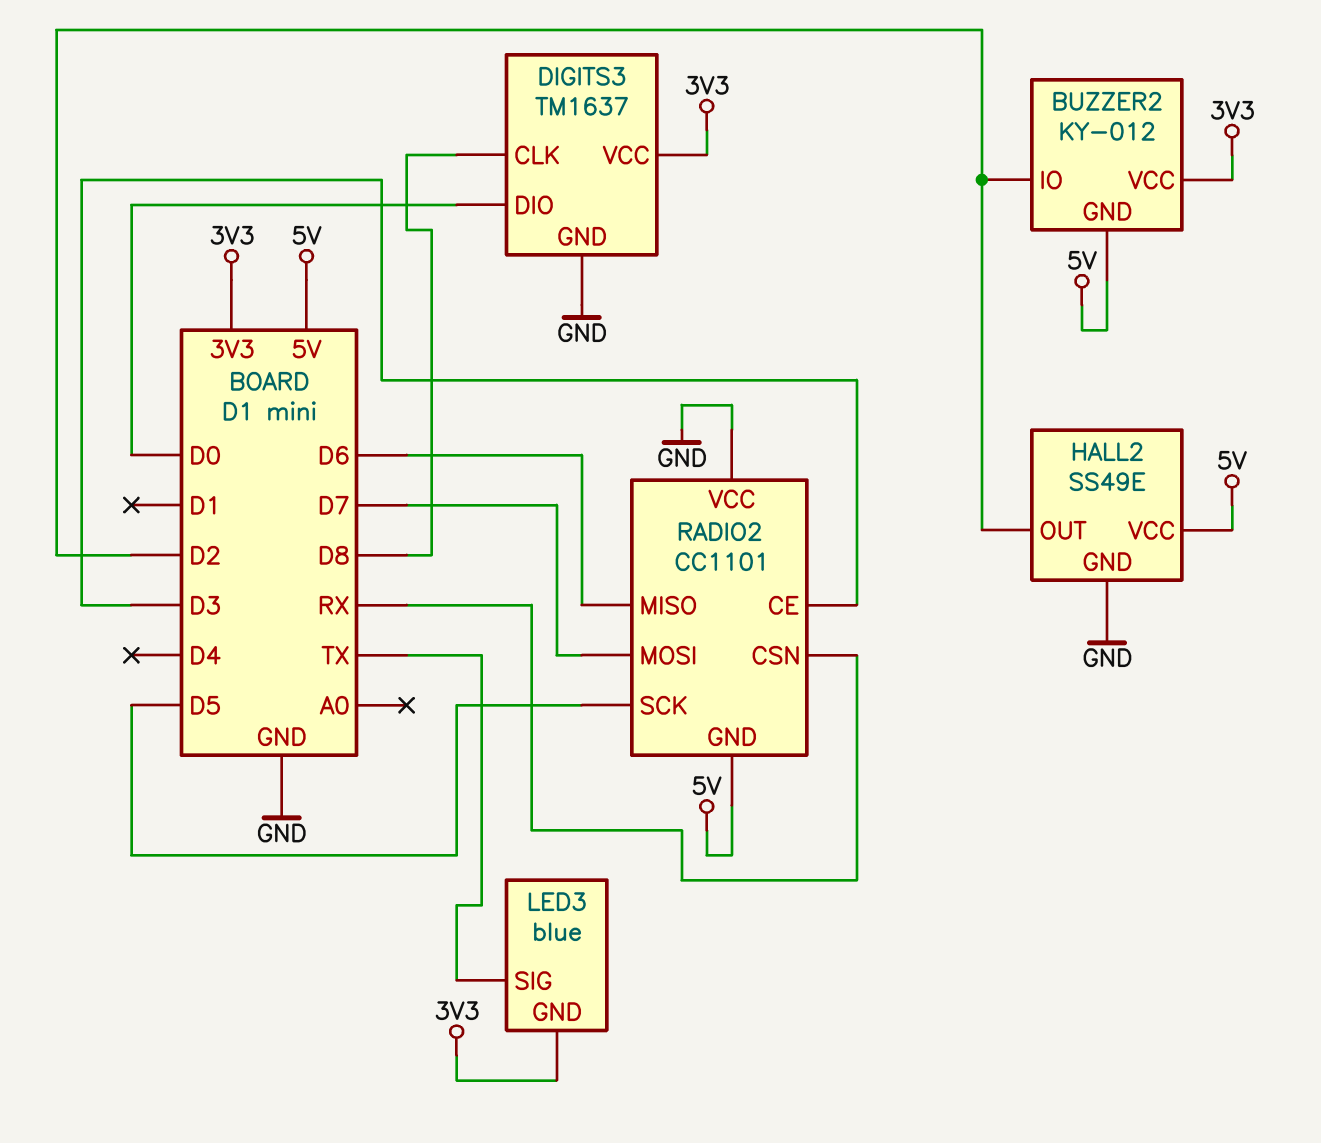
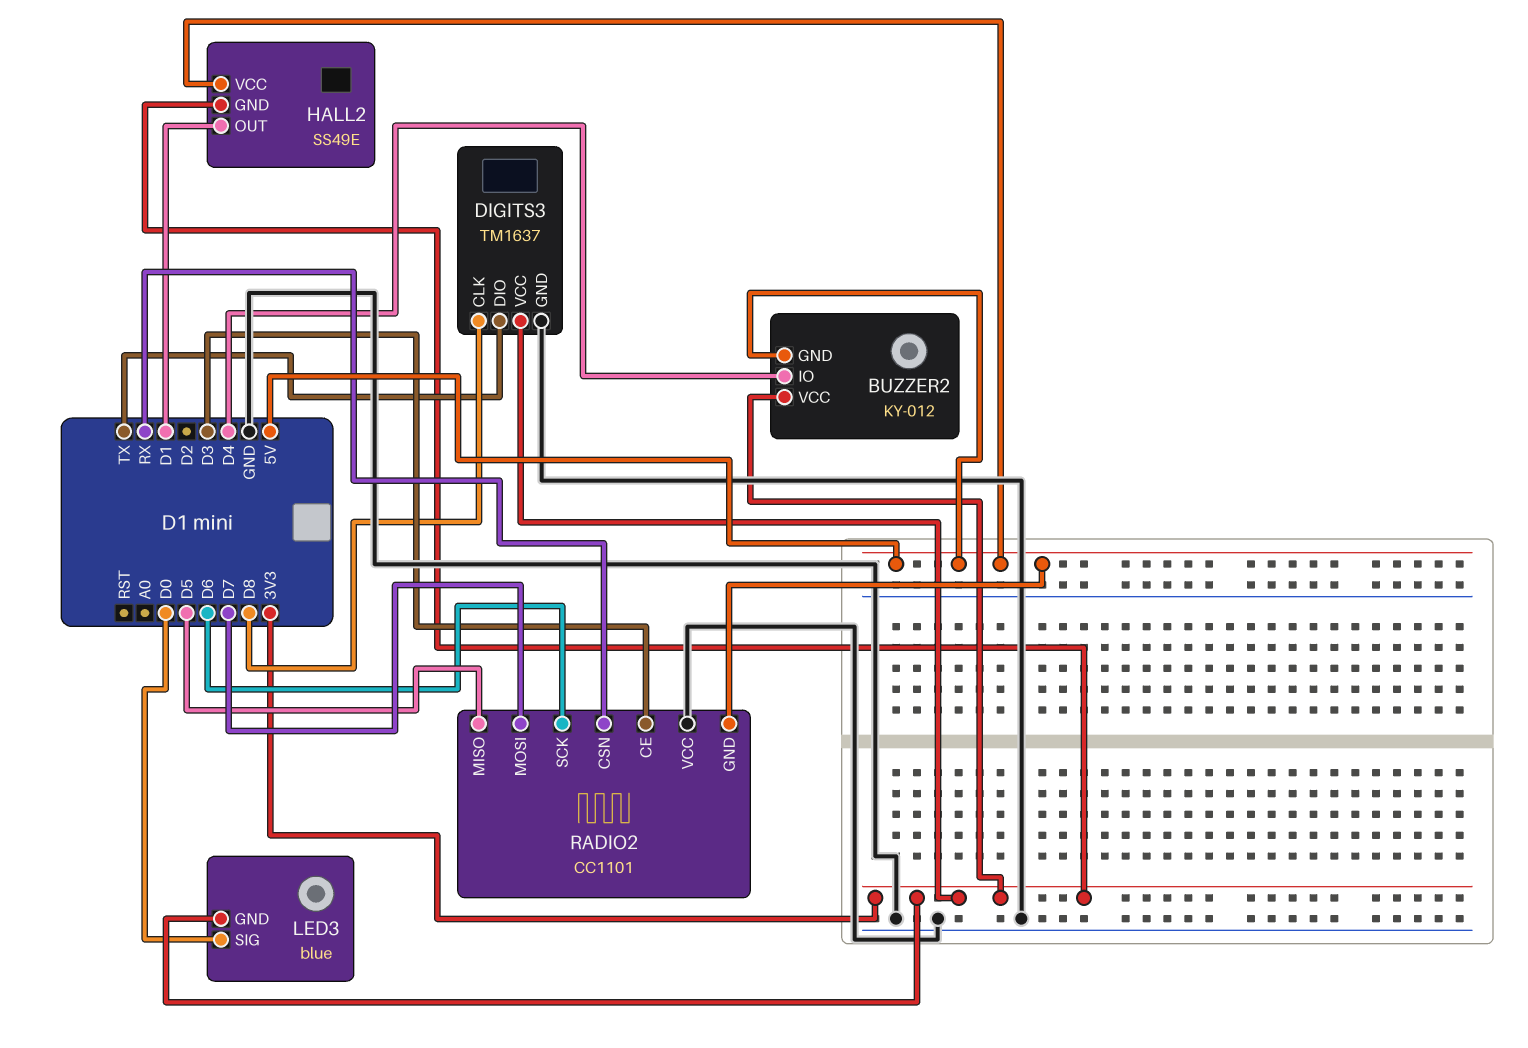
BUZZER2 pin IO: D2 -> D4
DIGITS3 pin DIO: D0 -> TX
HALL2 pin GND: GND -> 3V3
HALL2 pin OUT: D2 -> D1
LED3 pin SIG: TX -> D0
RADIO2 pin MISO: D6 -> D5
RADIO2 pin SCK: D5 -> D6

